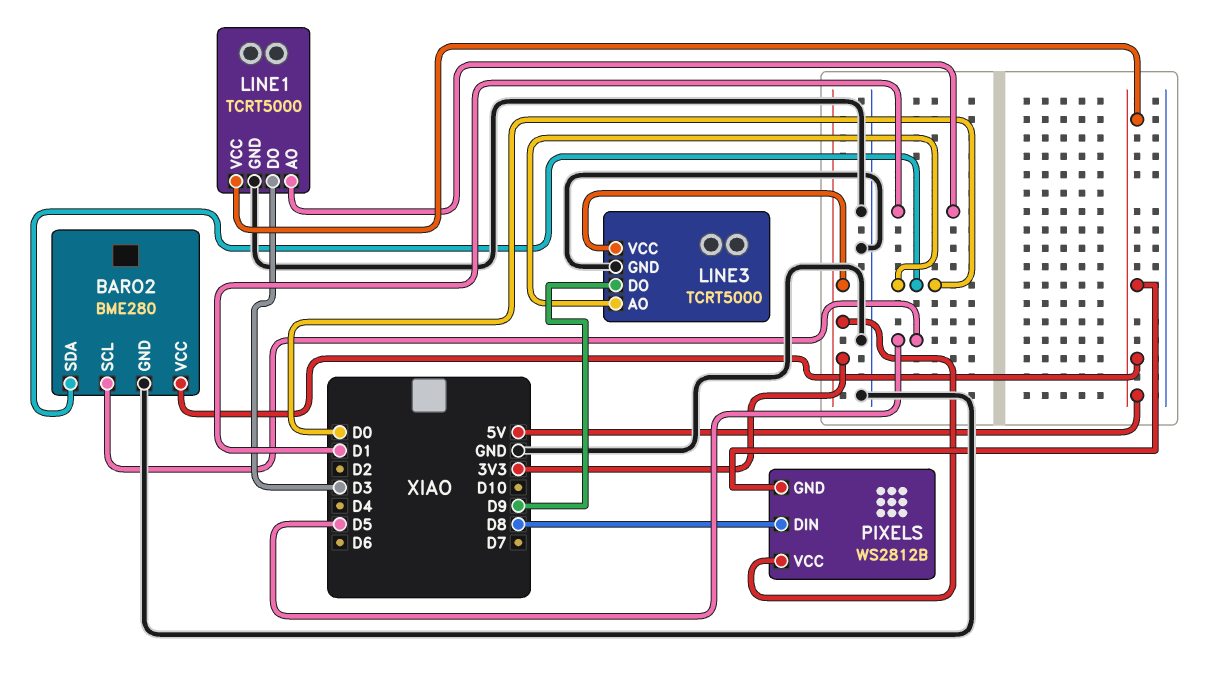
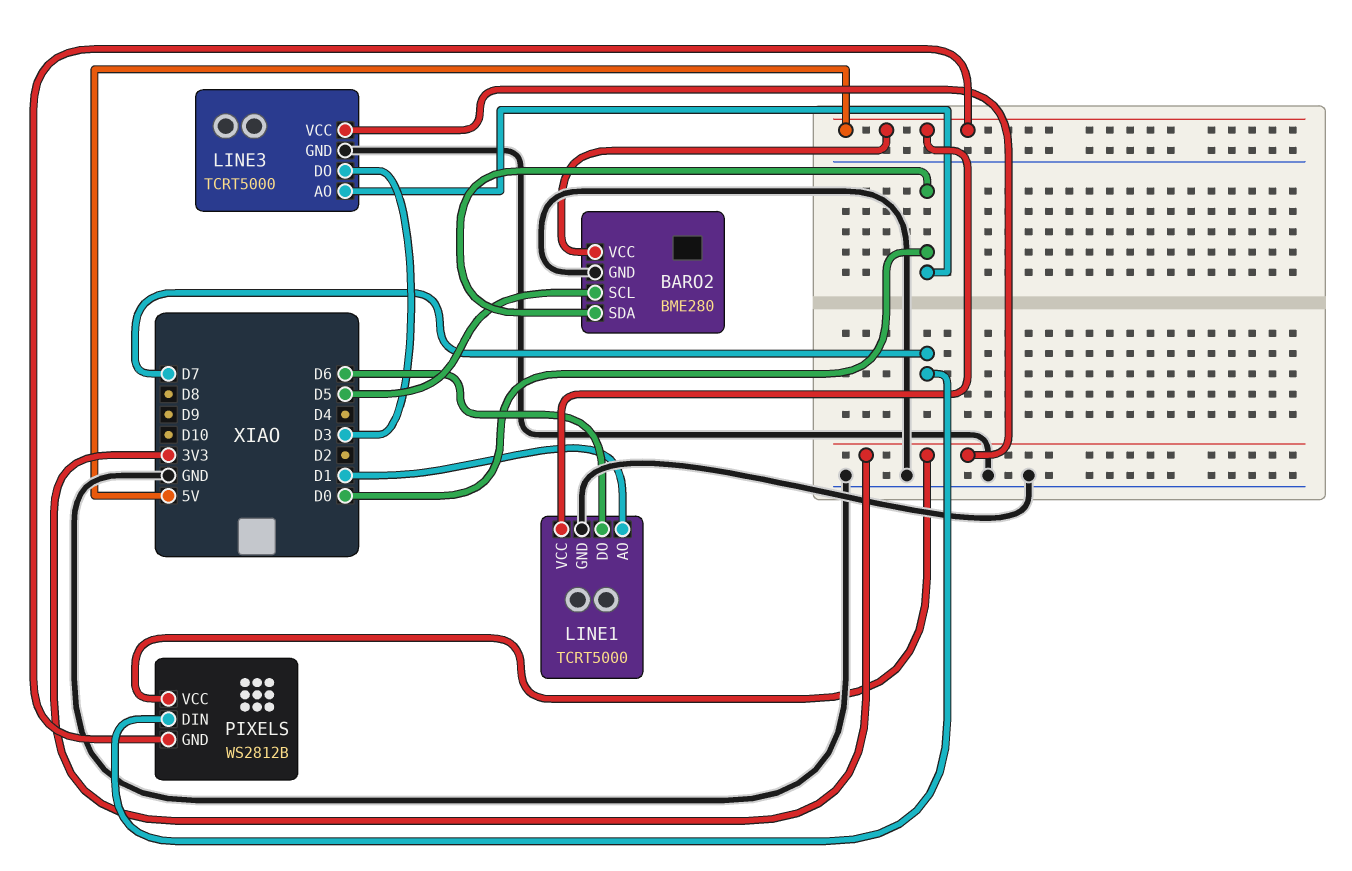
LINE1 pin DO: D3 -> D6
LINE3 pin DO: D9 -> D3
PIXELS pin DIN: D8 -> D7

